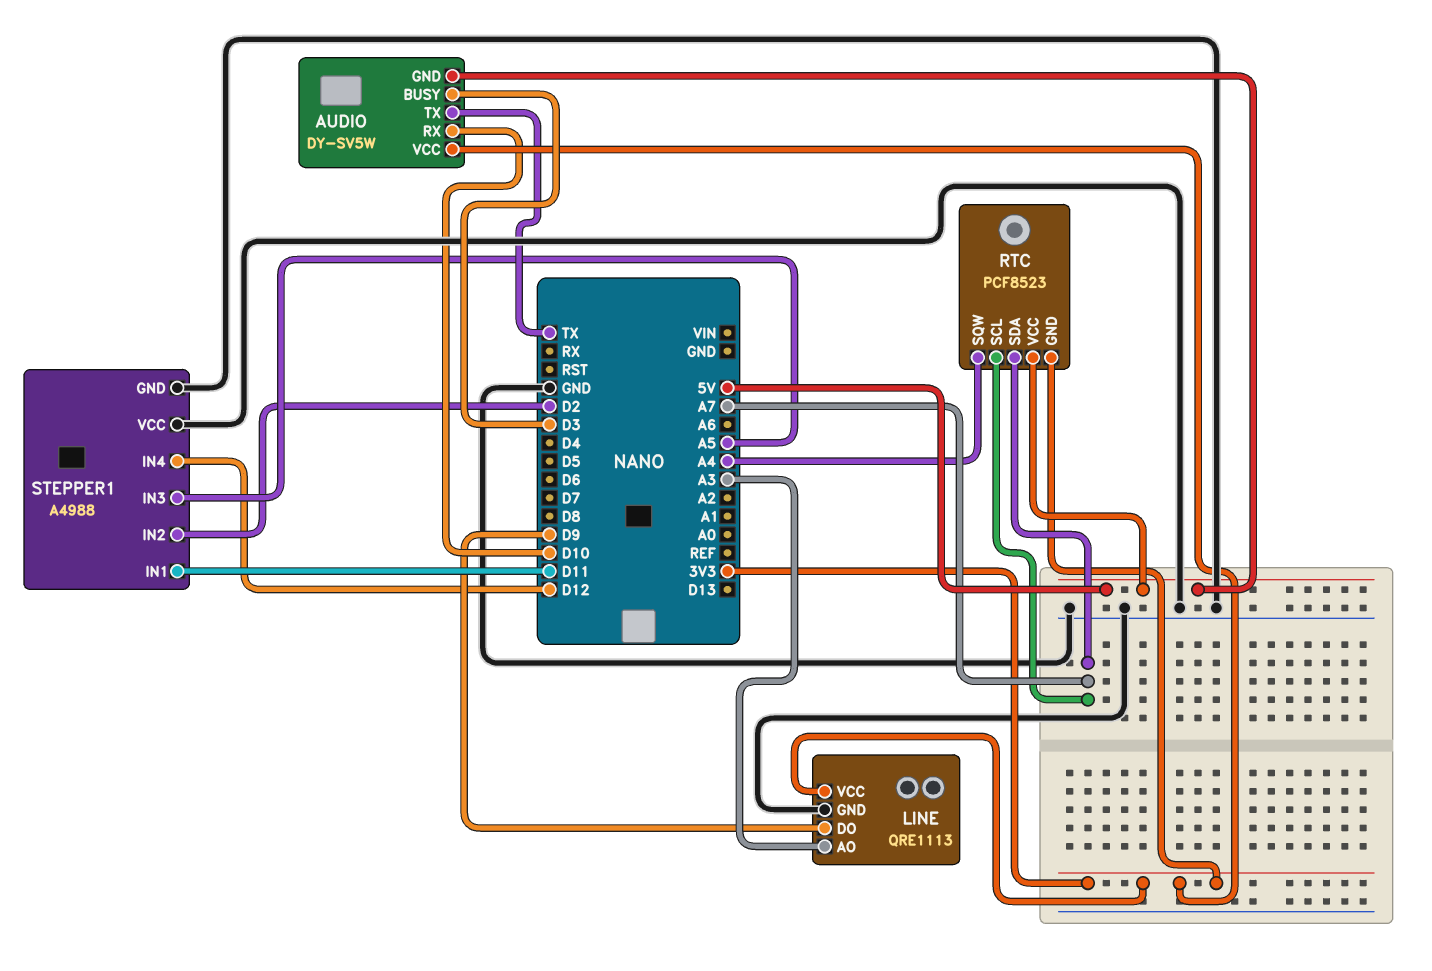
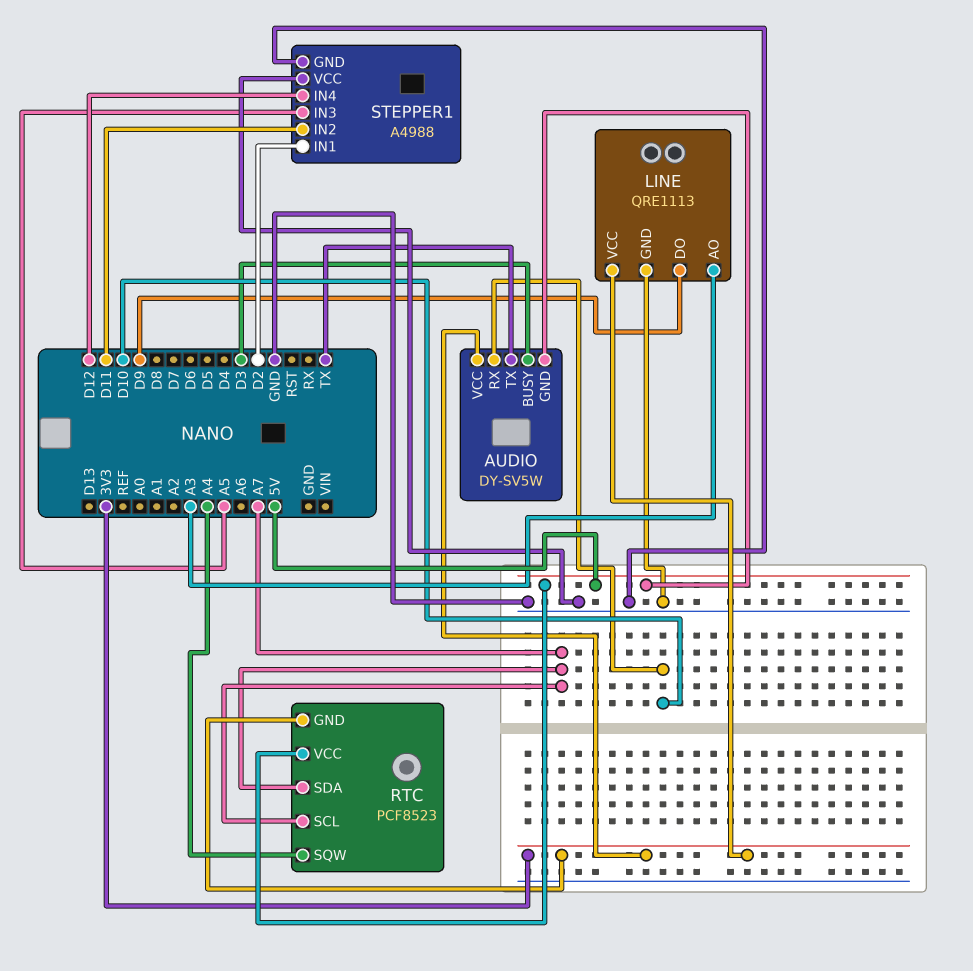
STEPPER1 pin IN1: D11 -> D2
STEPPER1 pin IN2: D2 -> D11

